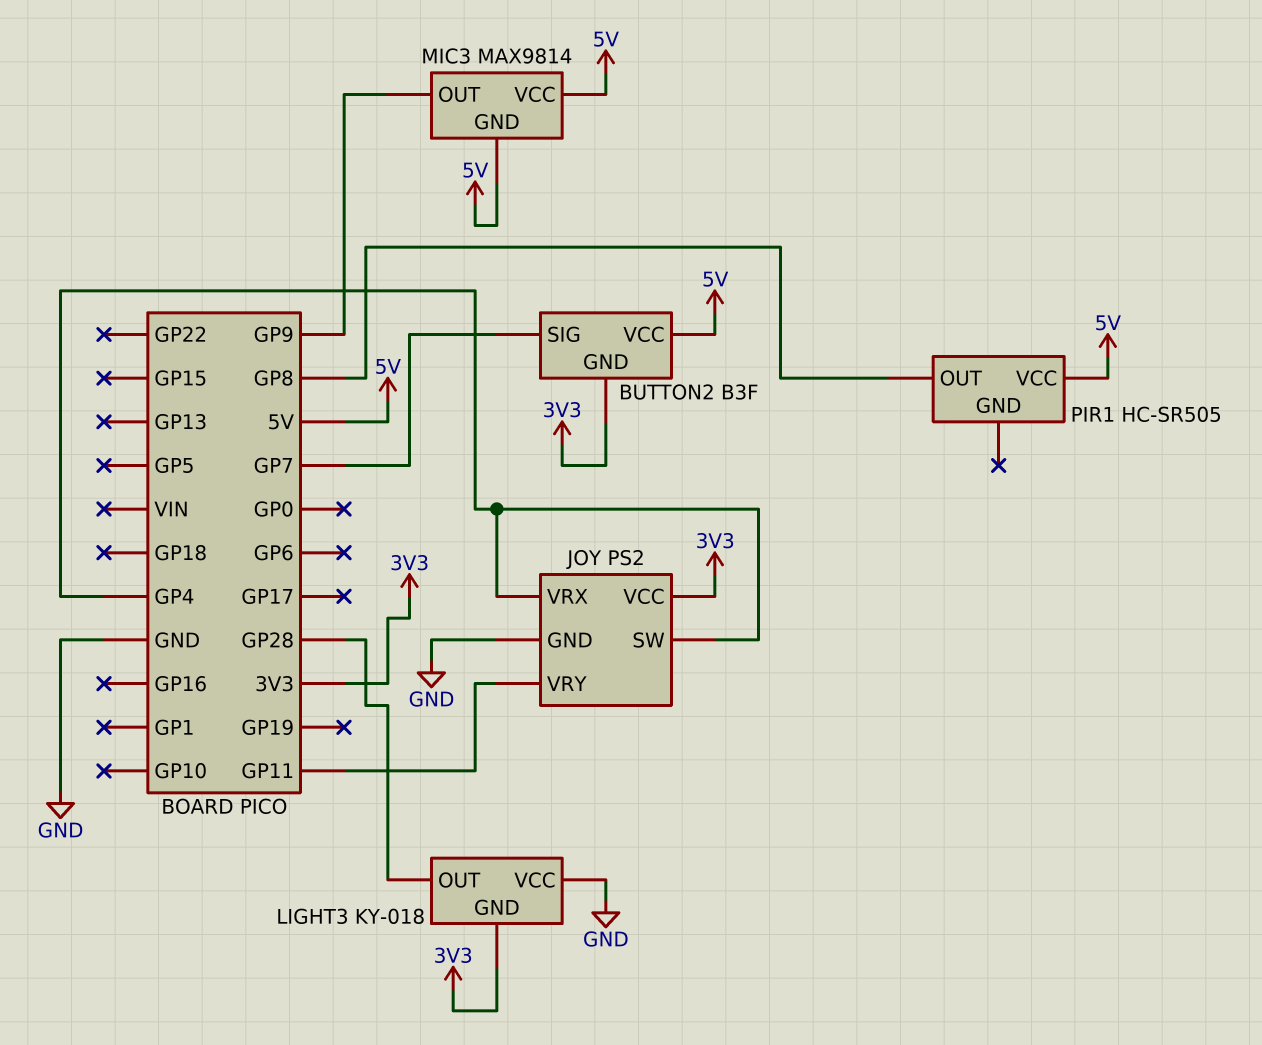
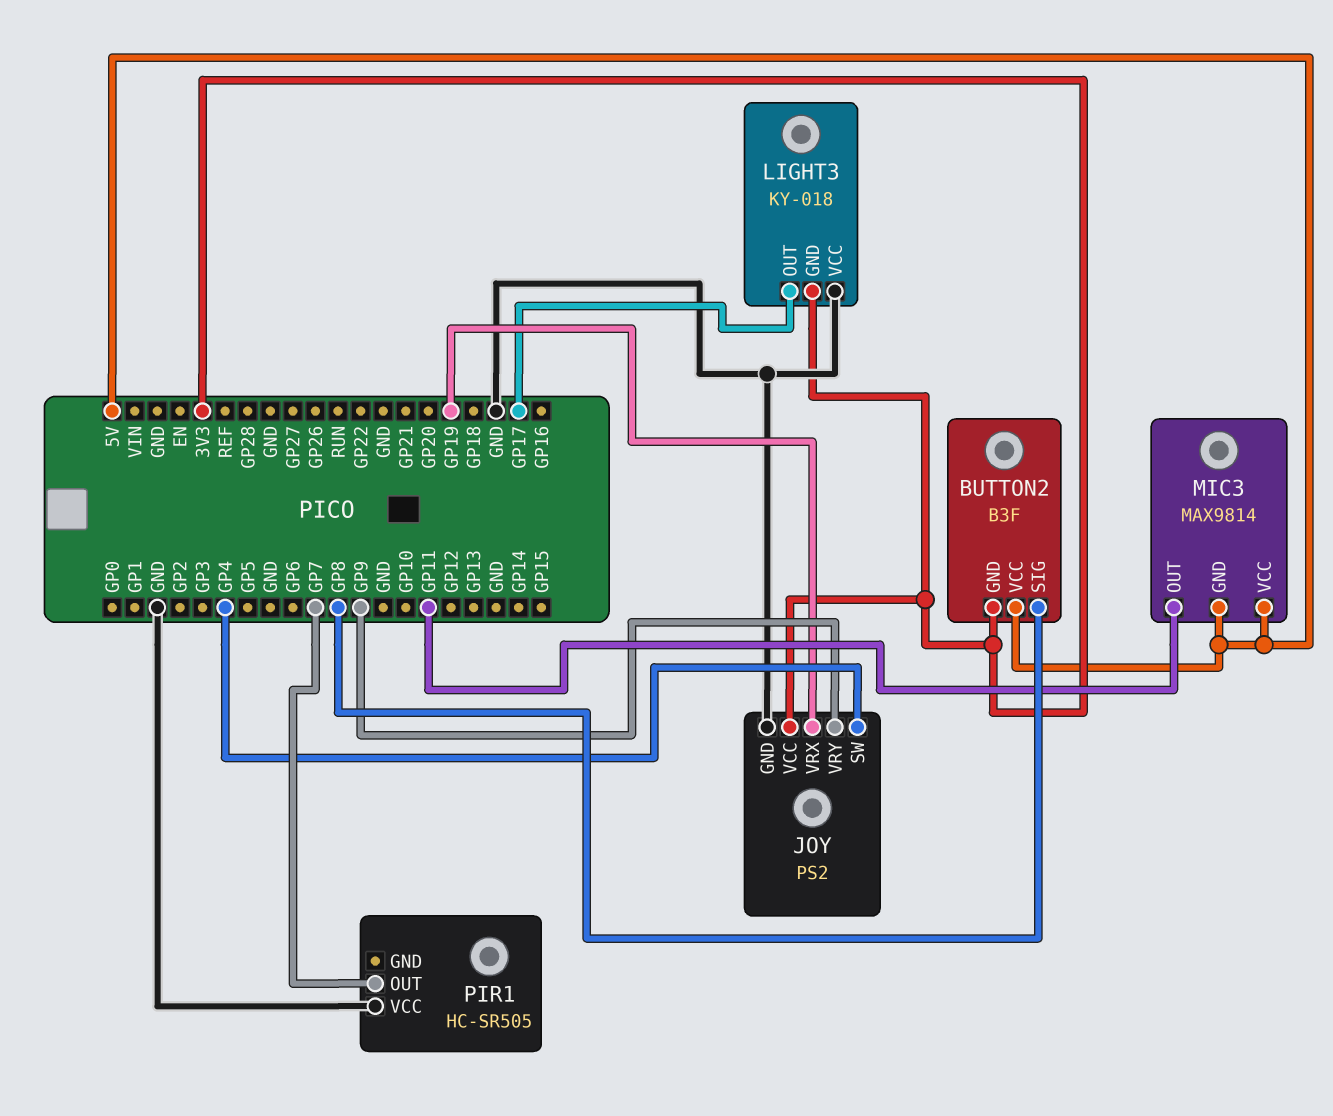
BUTTON2 pin SIG: GP7 -> GP8
JOY pin VRX: GP4 -> GP19
JOY pin VRY: GP11 -> GP9
LIGHT3 pin OUT: GP28 -> GP17
MIC3 pin OUT: GP9 -> GP11
PIR1 pin OUT: GP8 -> GP7
PIR1 pin VCC: 5V -> GND

